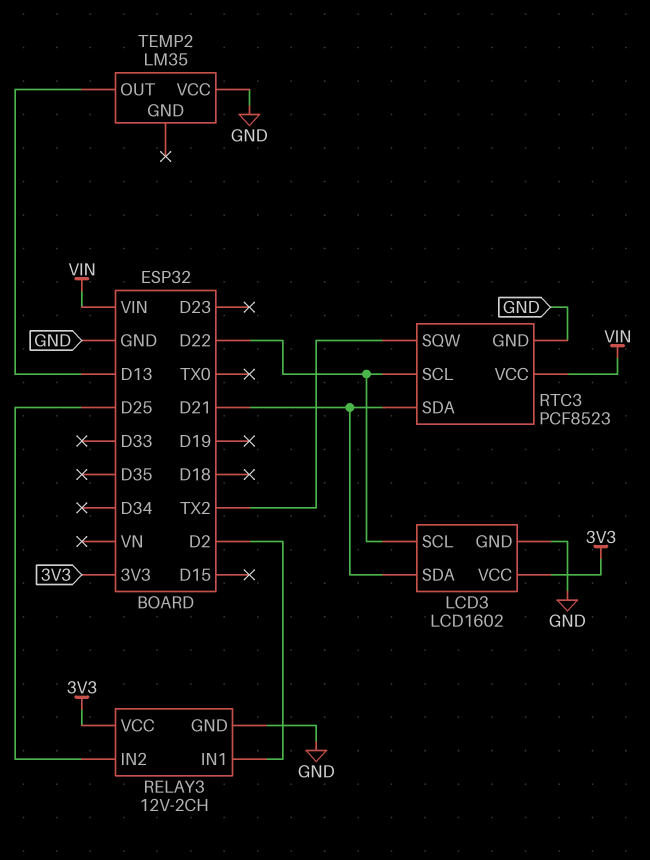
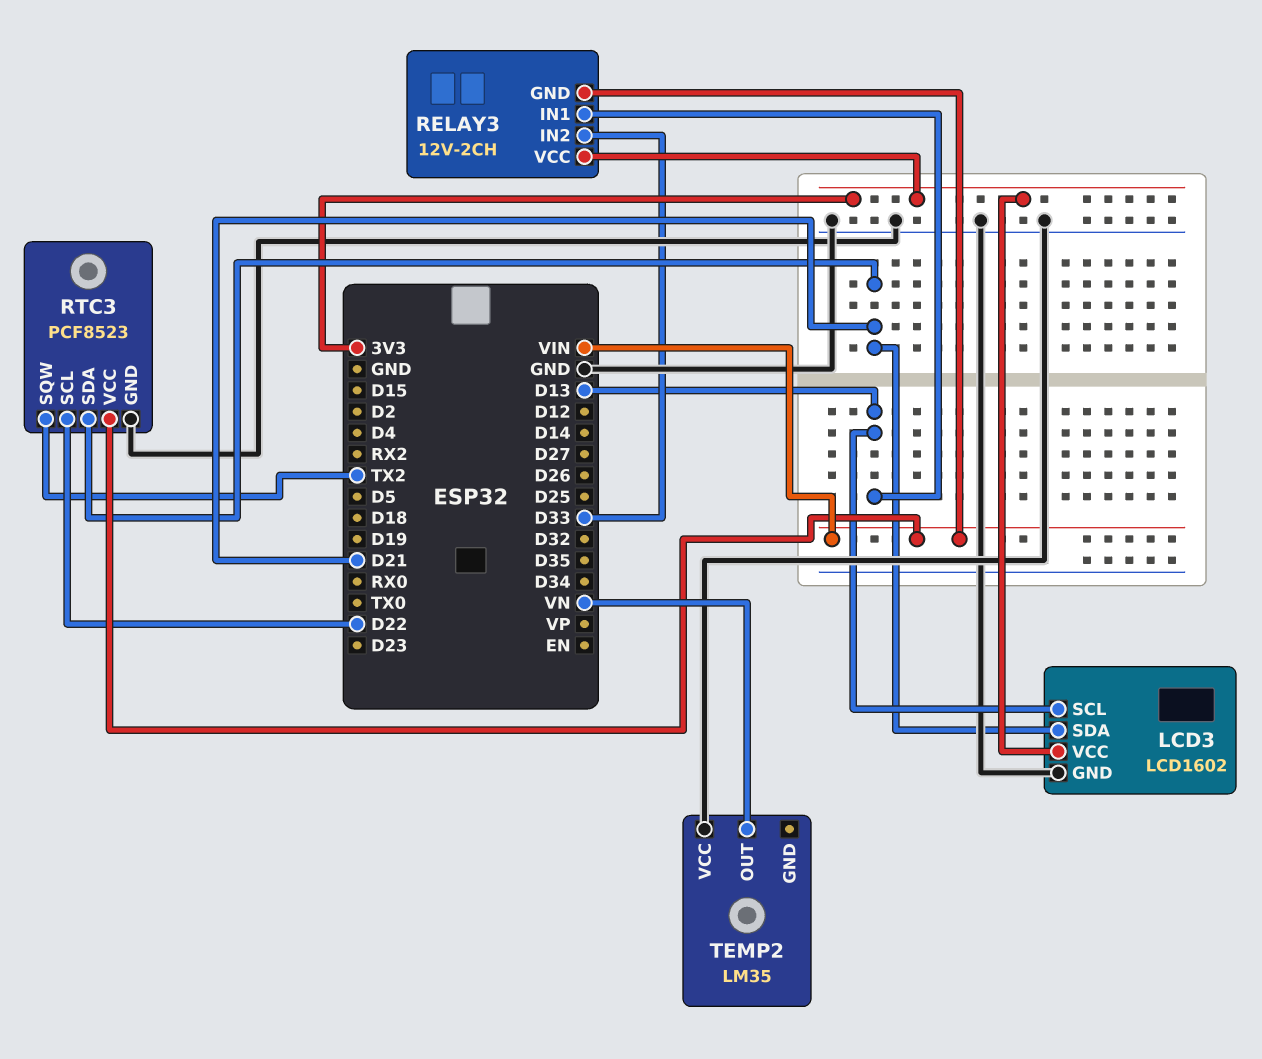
LCD3 pin SCL: D22 -> D13
RELAY3 pin GND: GND -> VIN
RELAY3 pin IN1: D2 -> D13
RELAY3 pin IN2: D25 -> D33
TEMP2 pin OUT: D13 -> VN

